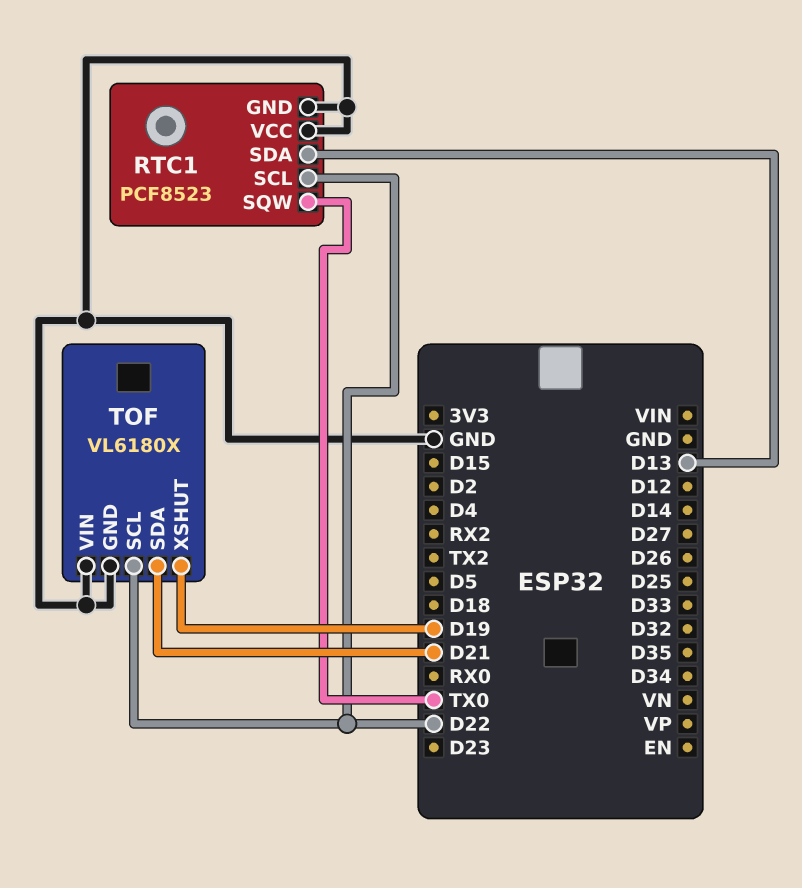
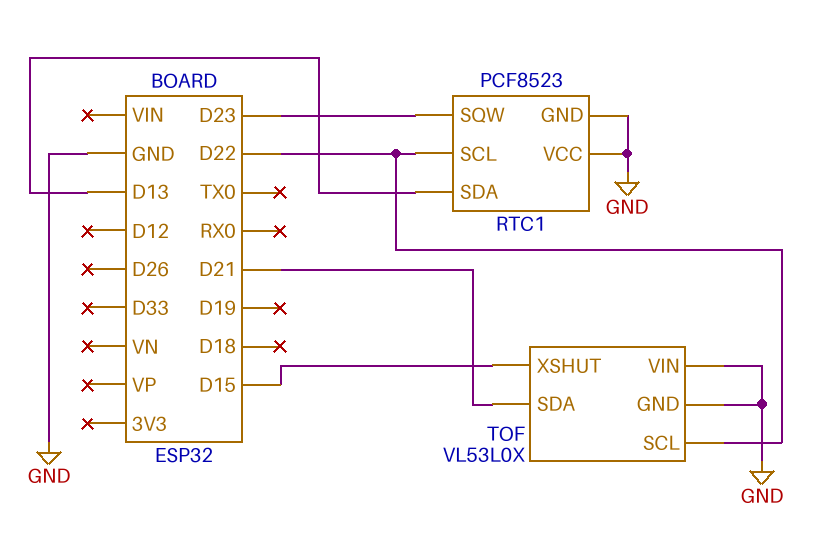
RTC1 pin SQW: TX0 -> D23
TOF: VL6180X -> VL53L0X
TOF pin XSHUT: D19 -> D15

